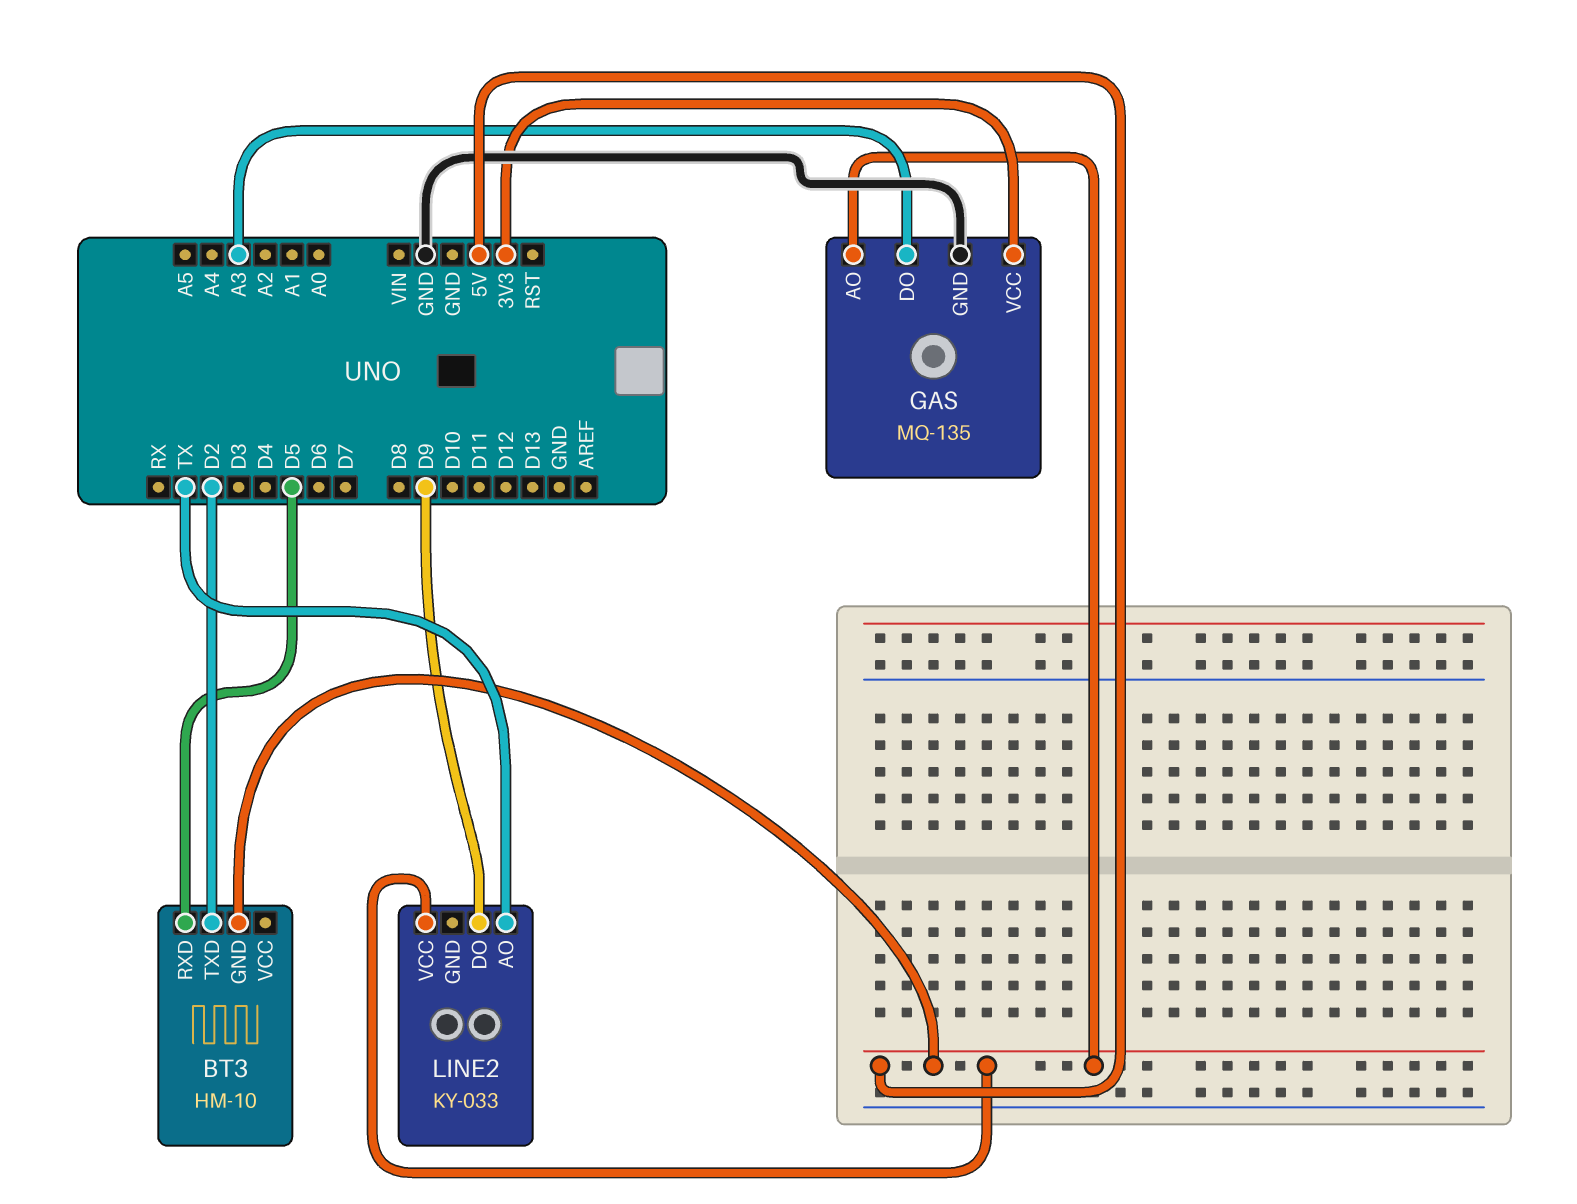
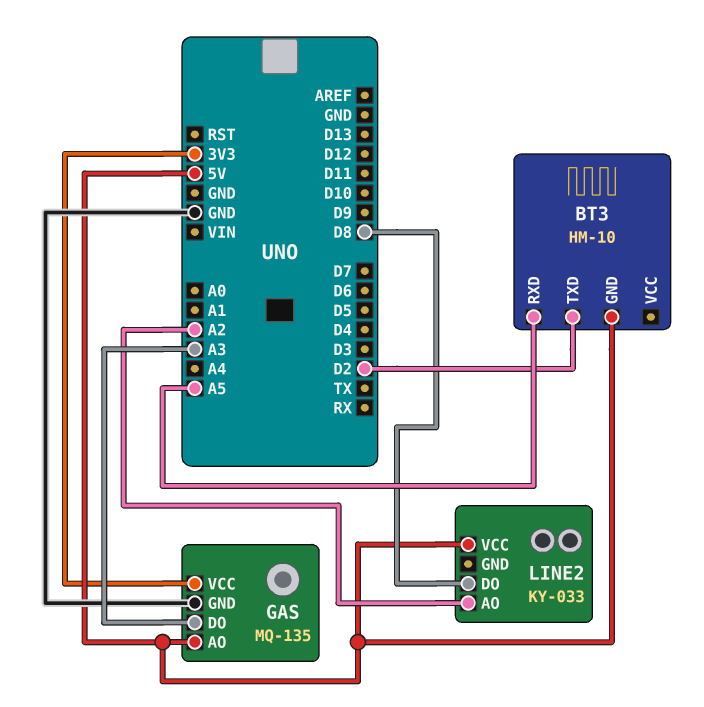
BT3 pin RXD: D5 -> A5
LINE2 pin AO: TX -> A2
LINE2 pin DO: D9 -> D8

